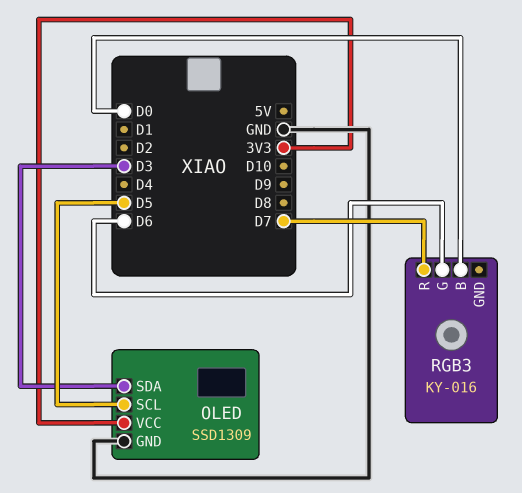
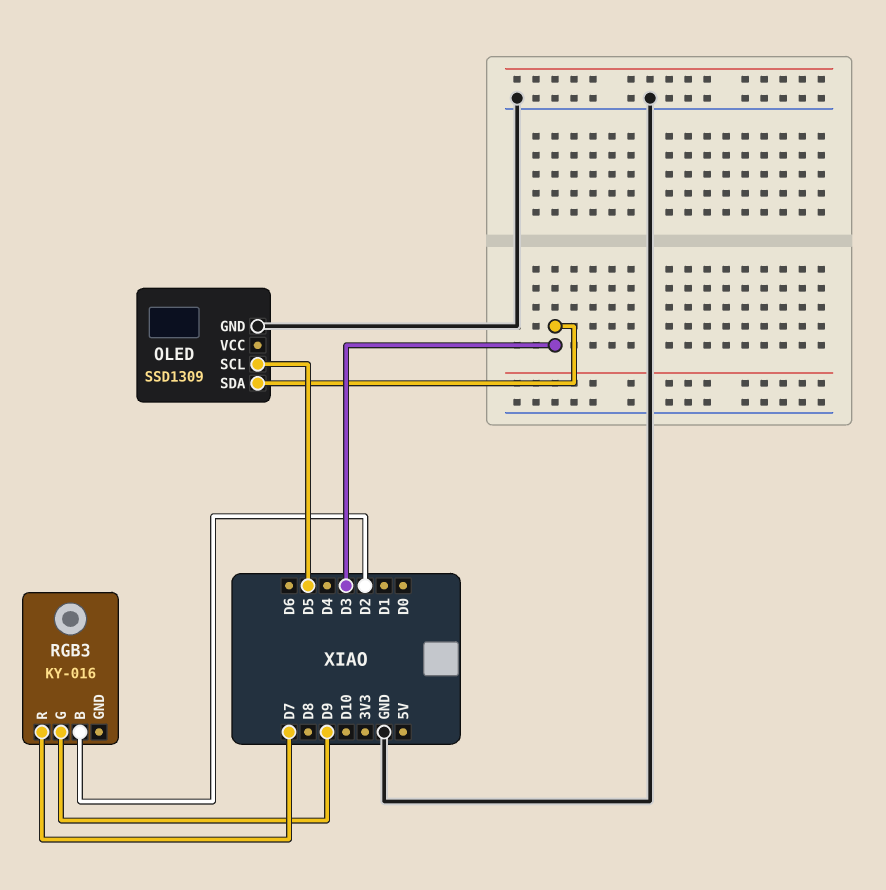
OLED pin VCC: 3V3 -> none
RGB3 pin B: D0 -> D2
RGB3 pin G: D6 -> D9

